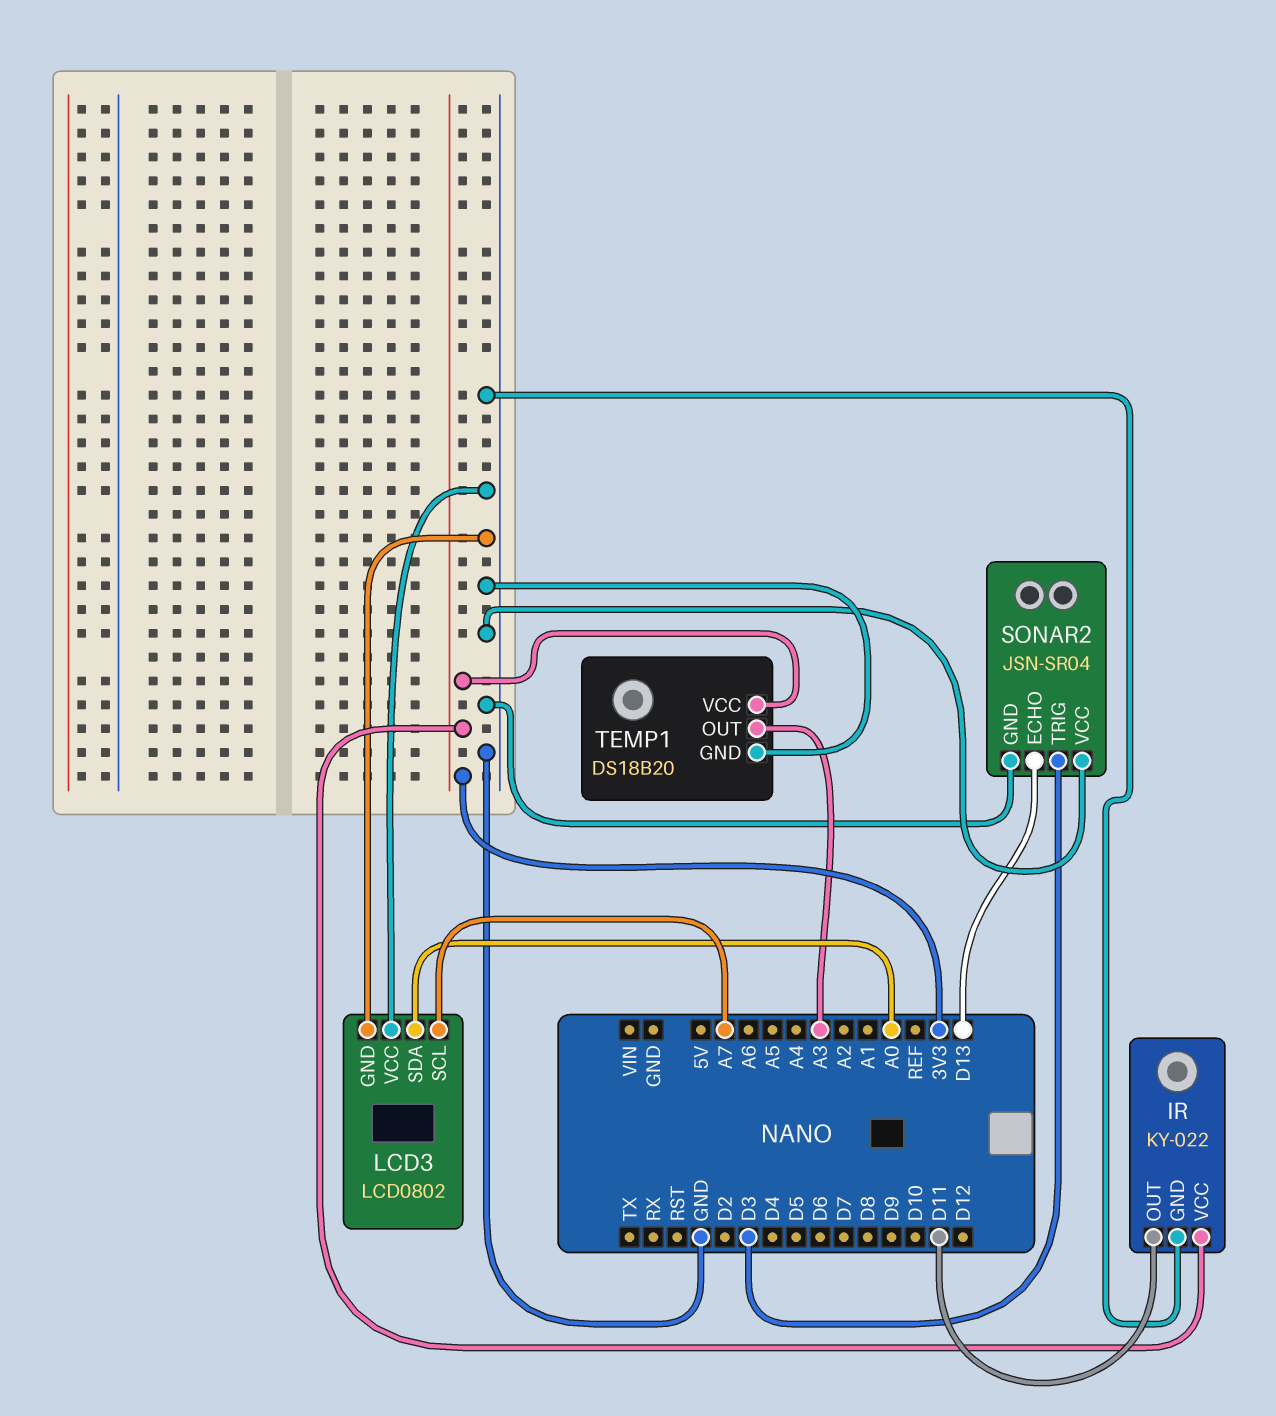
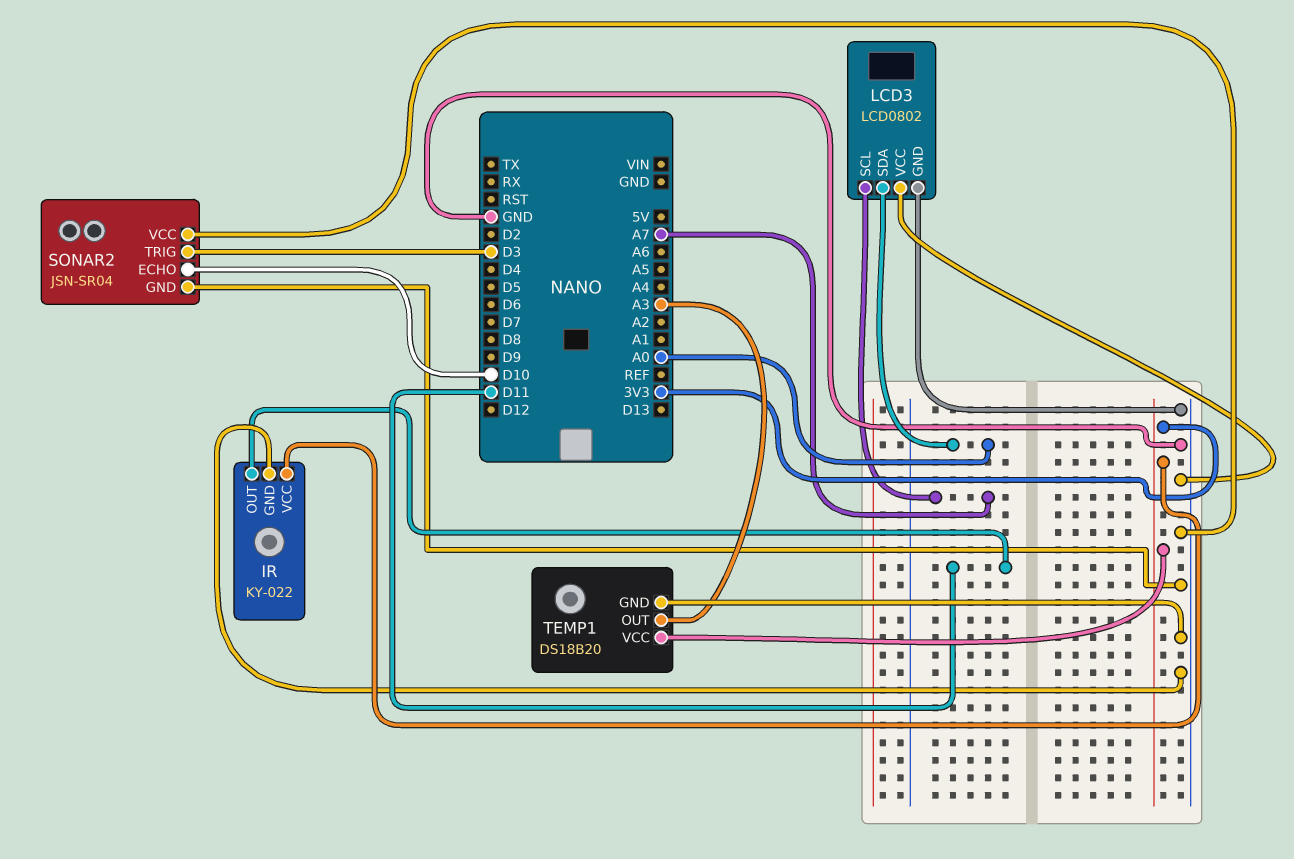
SONAR2 pin ECHO: D13 -> D10

